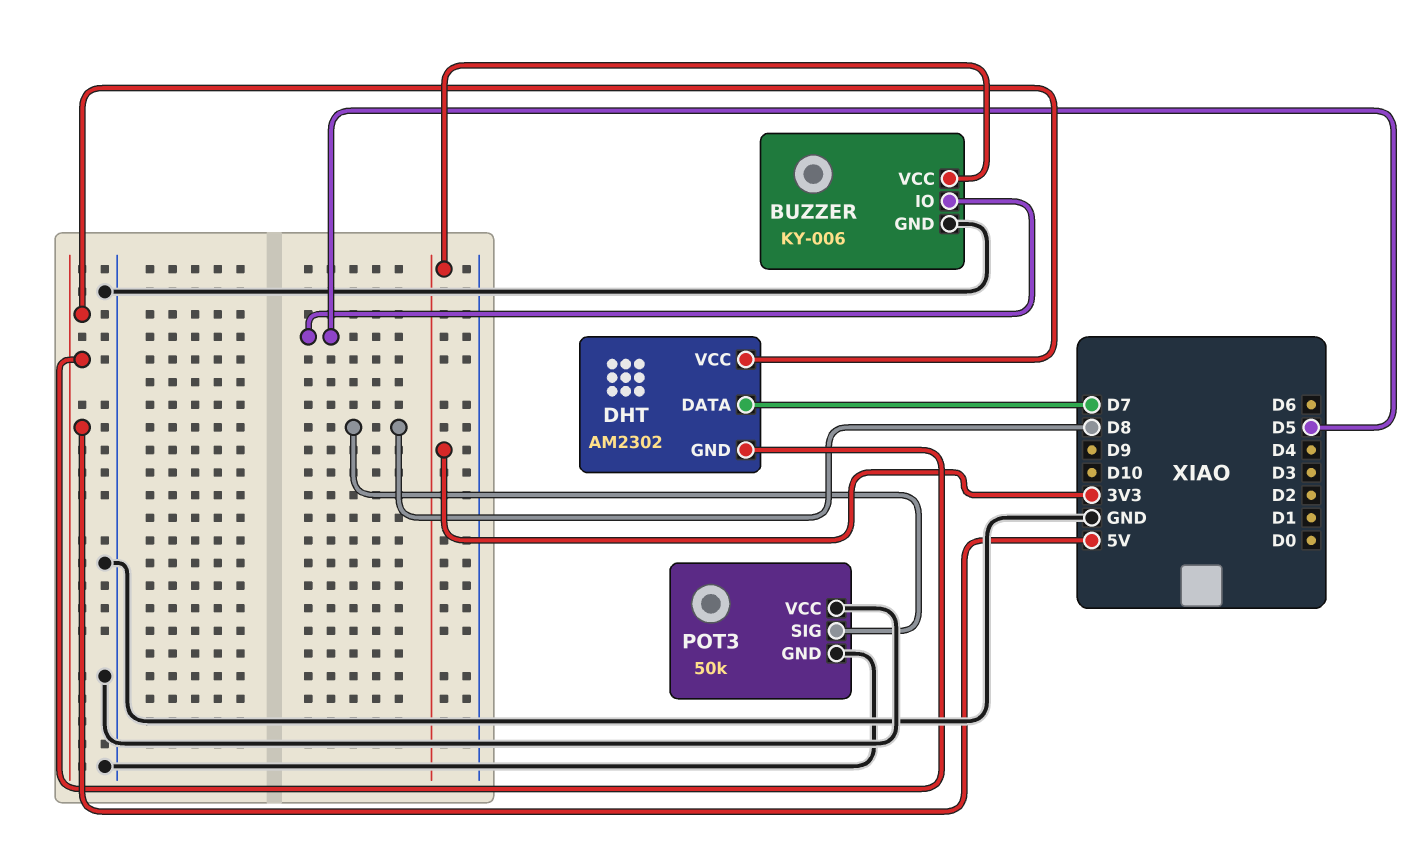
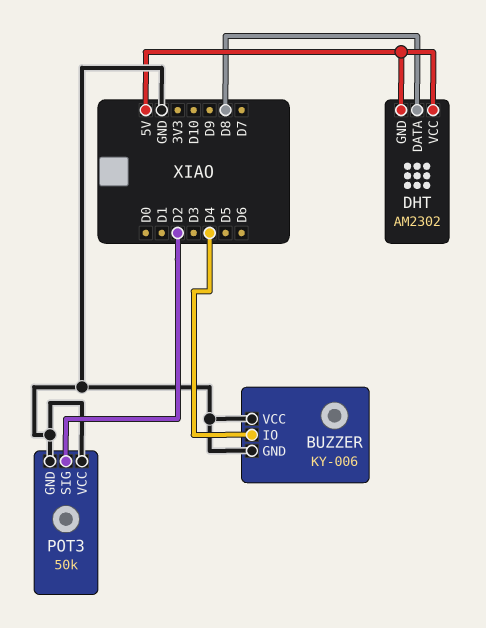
BUZZER pin IO: D5 -> D4
BUZZER pin VCC: 3V3 -> GND
DHT pin DATA: D7 -> D8
POT3 pin SIG: D8 -> D2

